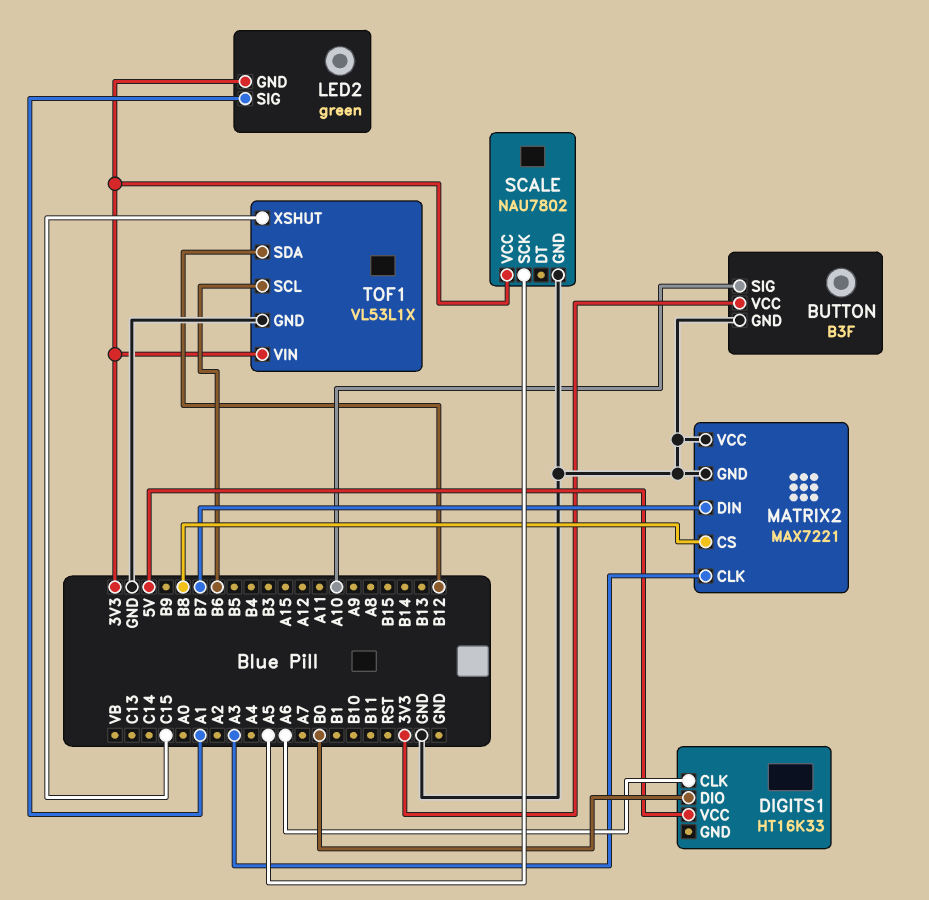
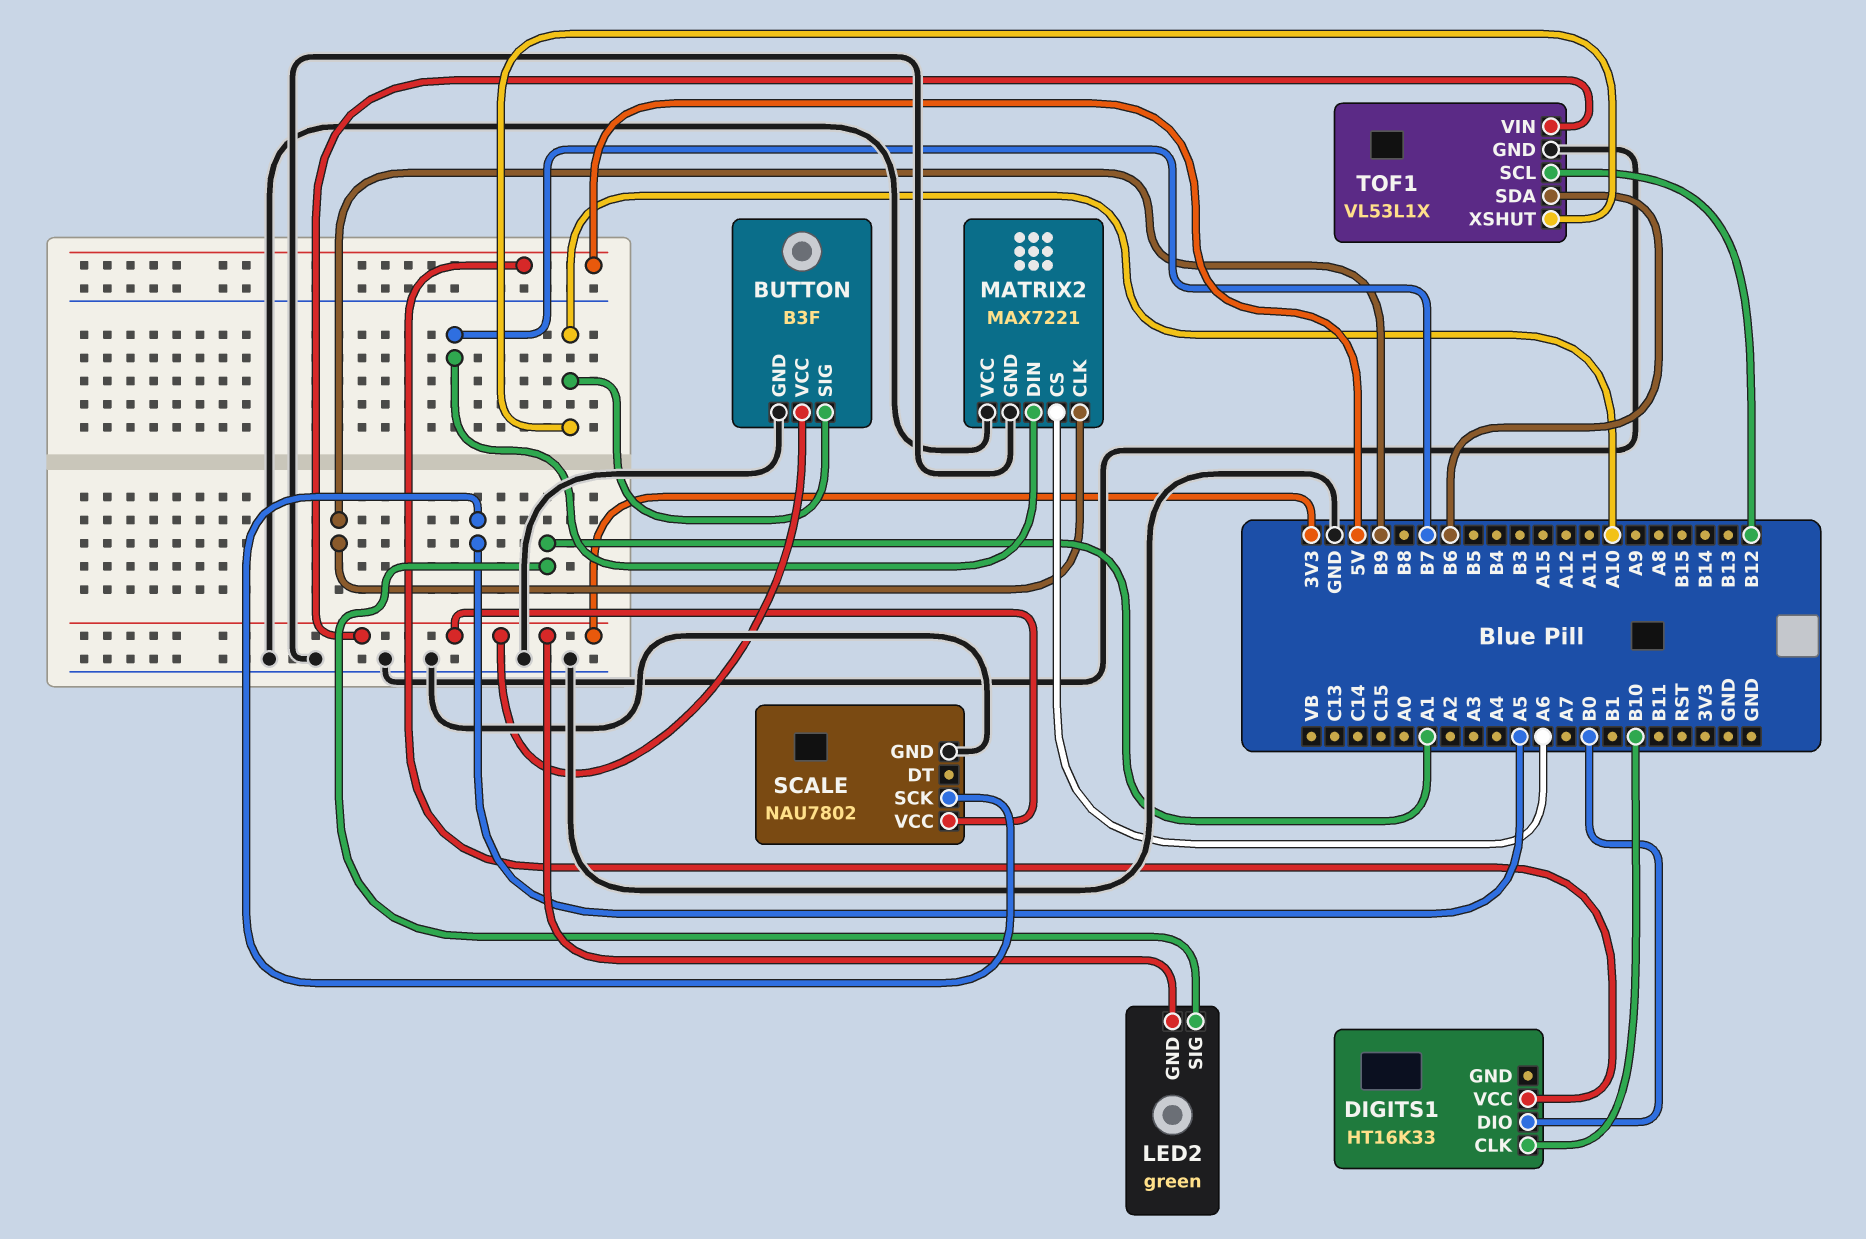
DIGITS1 pin CLK: A6 -> B10
MATRIX2 pin CLK: A3 -> B9
MATRIX2 pin CS: B8 -> A6
TOF1 pin SCL: B6 -> B12
TOF1 pin SDA: B12 -> B6
TOF1 pin XSHUT: C15 -> A10

